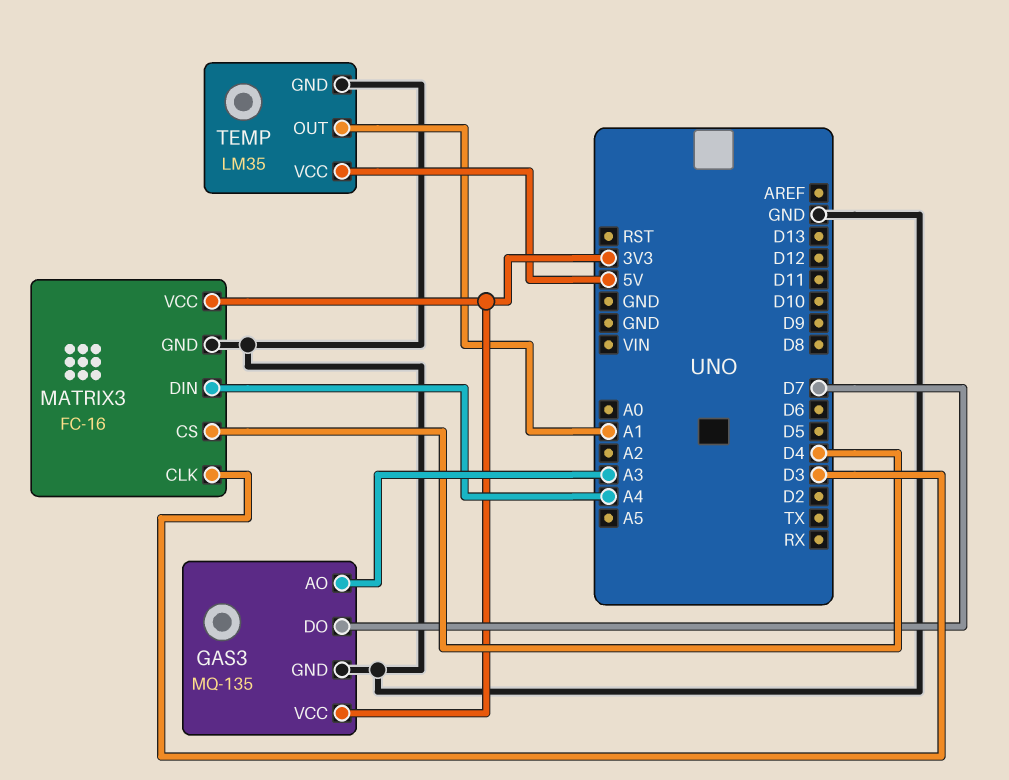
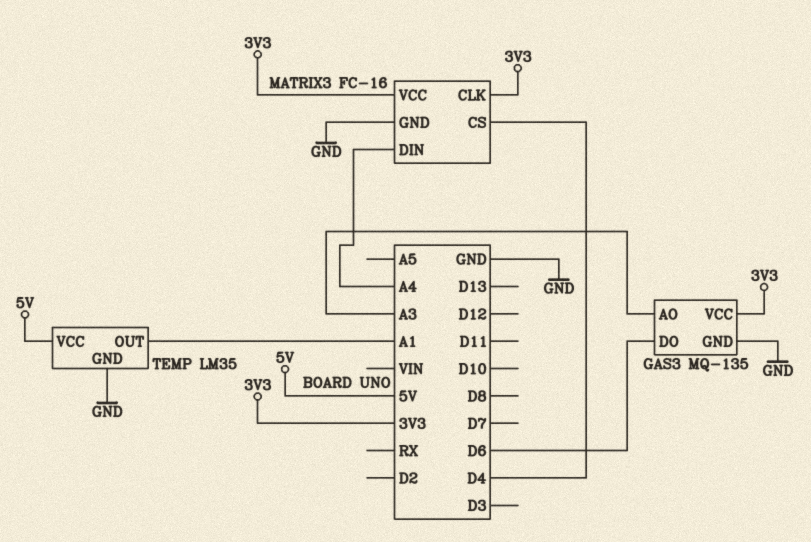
GAS3 pin DO: D7 -> D6
MATRIX3 pin CLK: D3 -> 3V3

